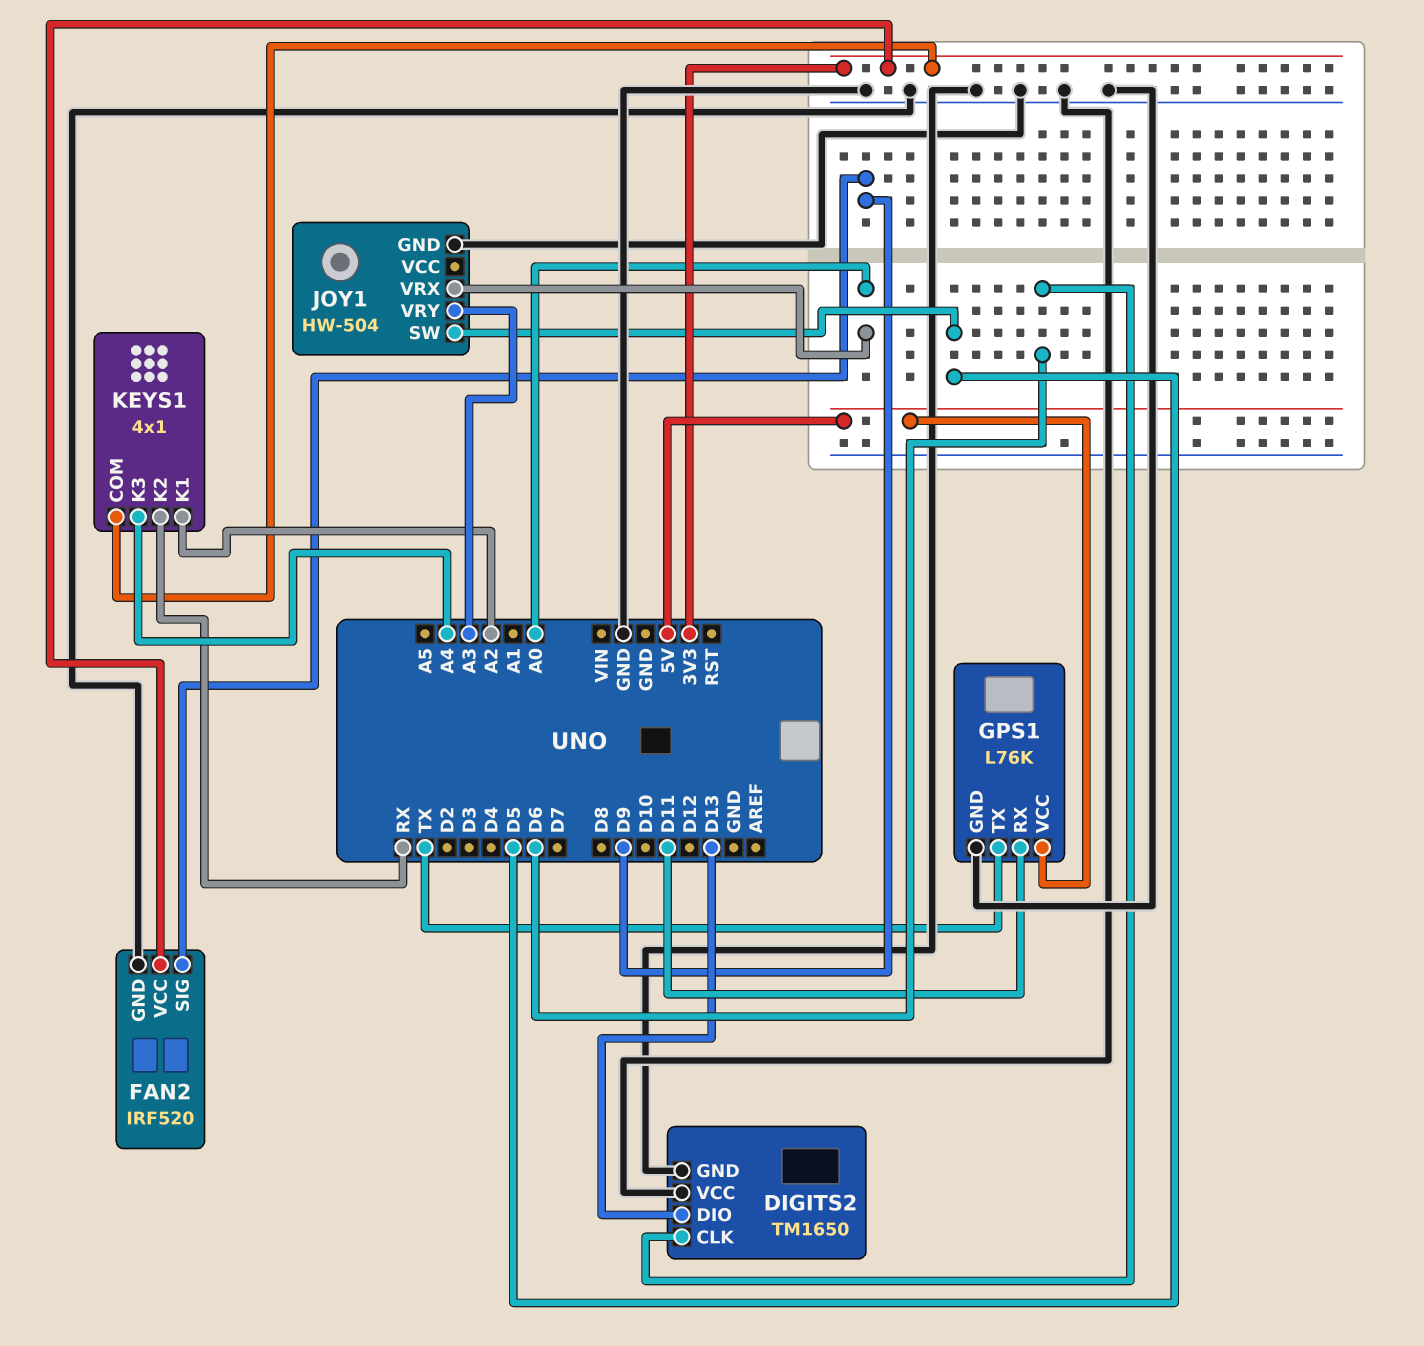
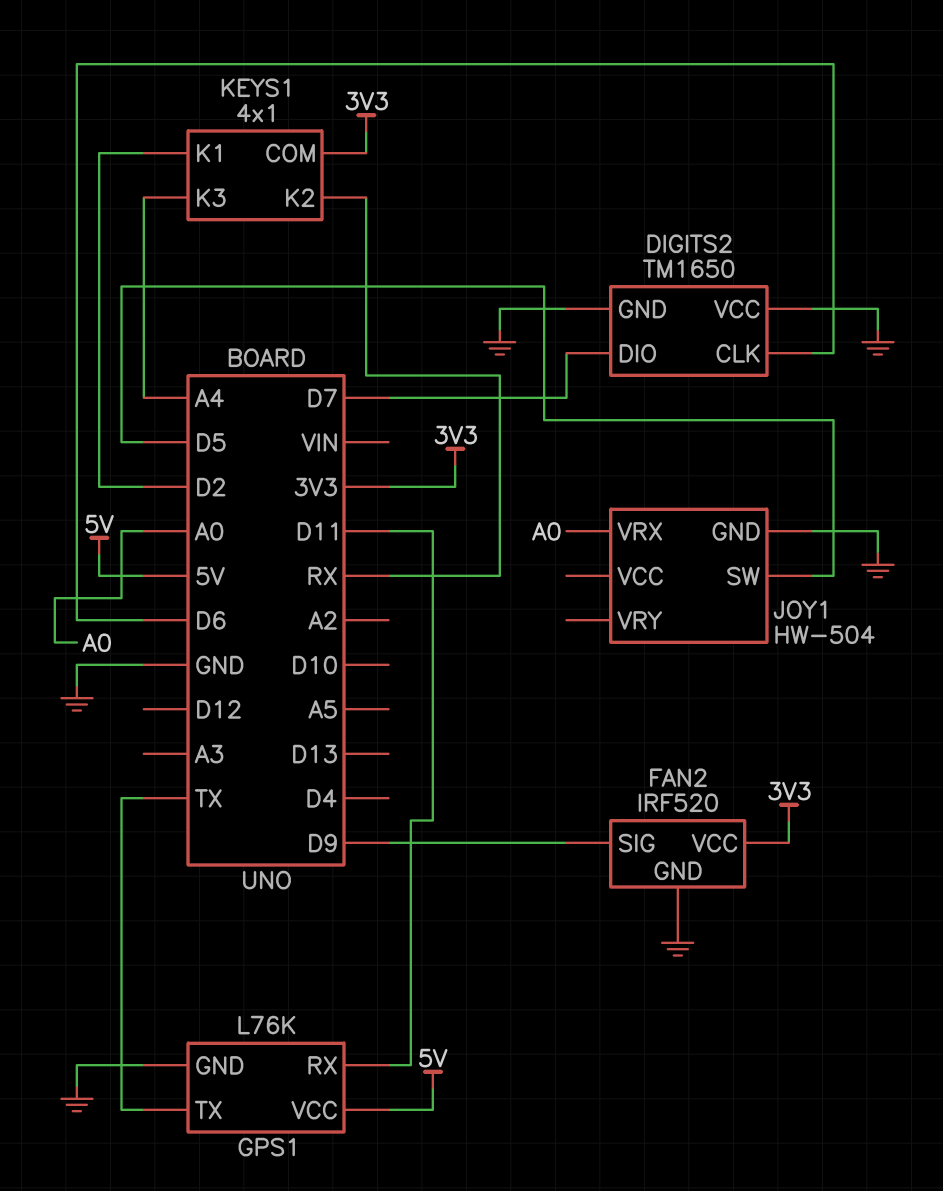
DIGITS2 pin DIO: D13 -> D7
JOY1 pin VRY: A3 -> none
KEYS1 pin K1: A2 -> D2

